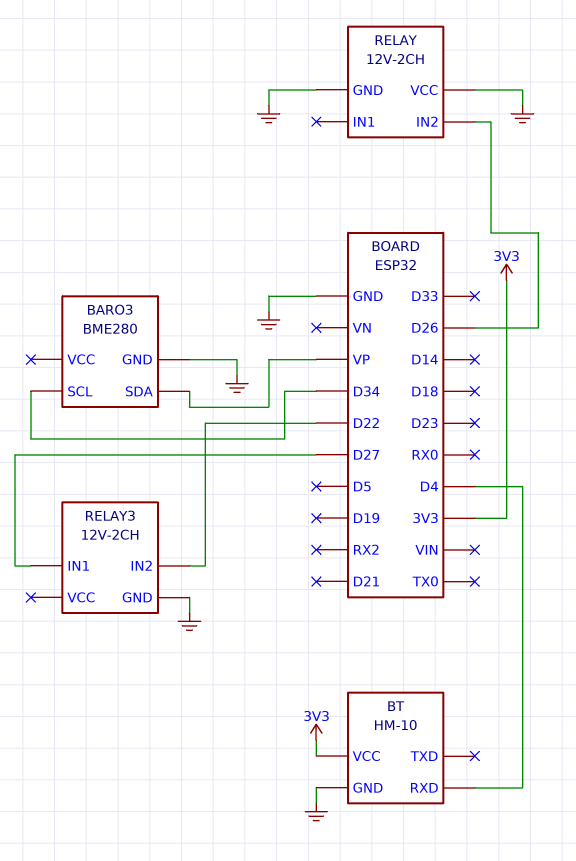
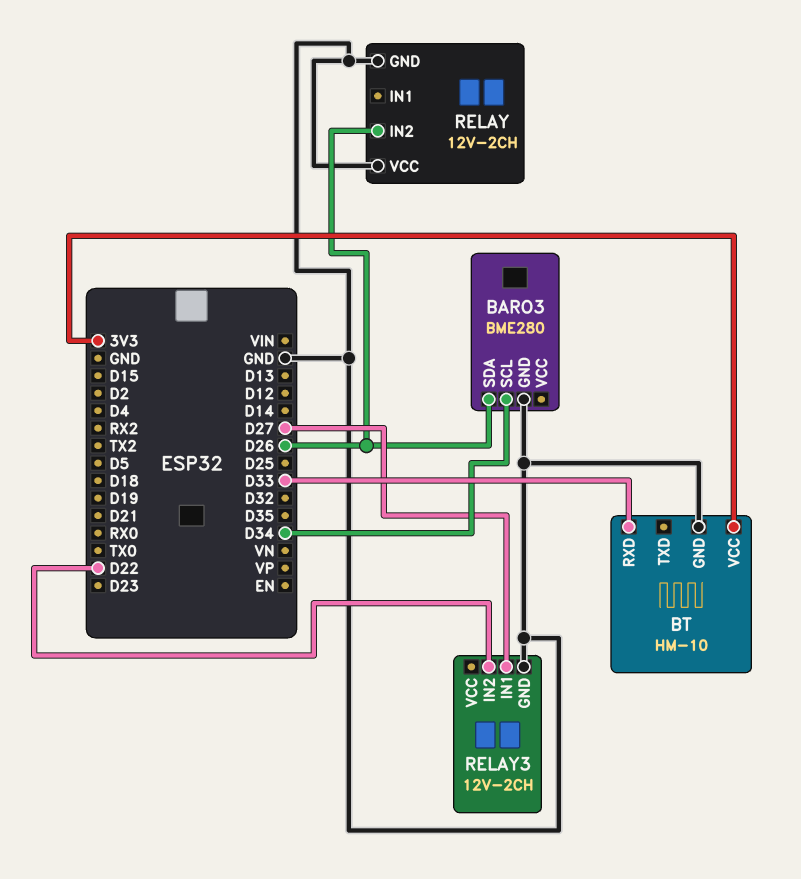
BARO3 pin SDA: VP -> D26
BT pin RXD: D4 -> D33

